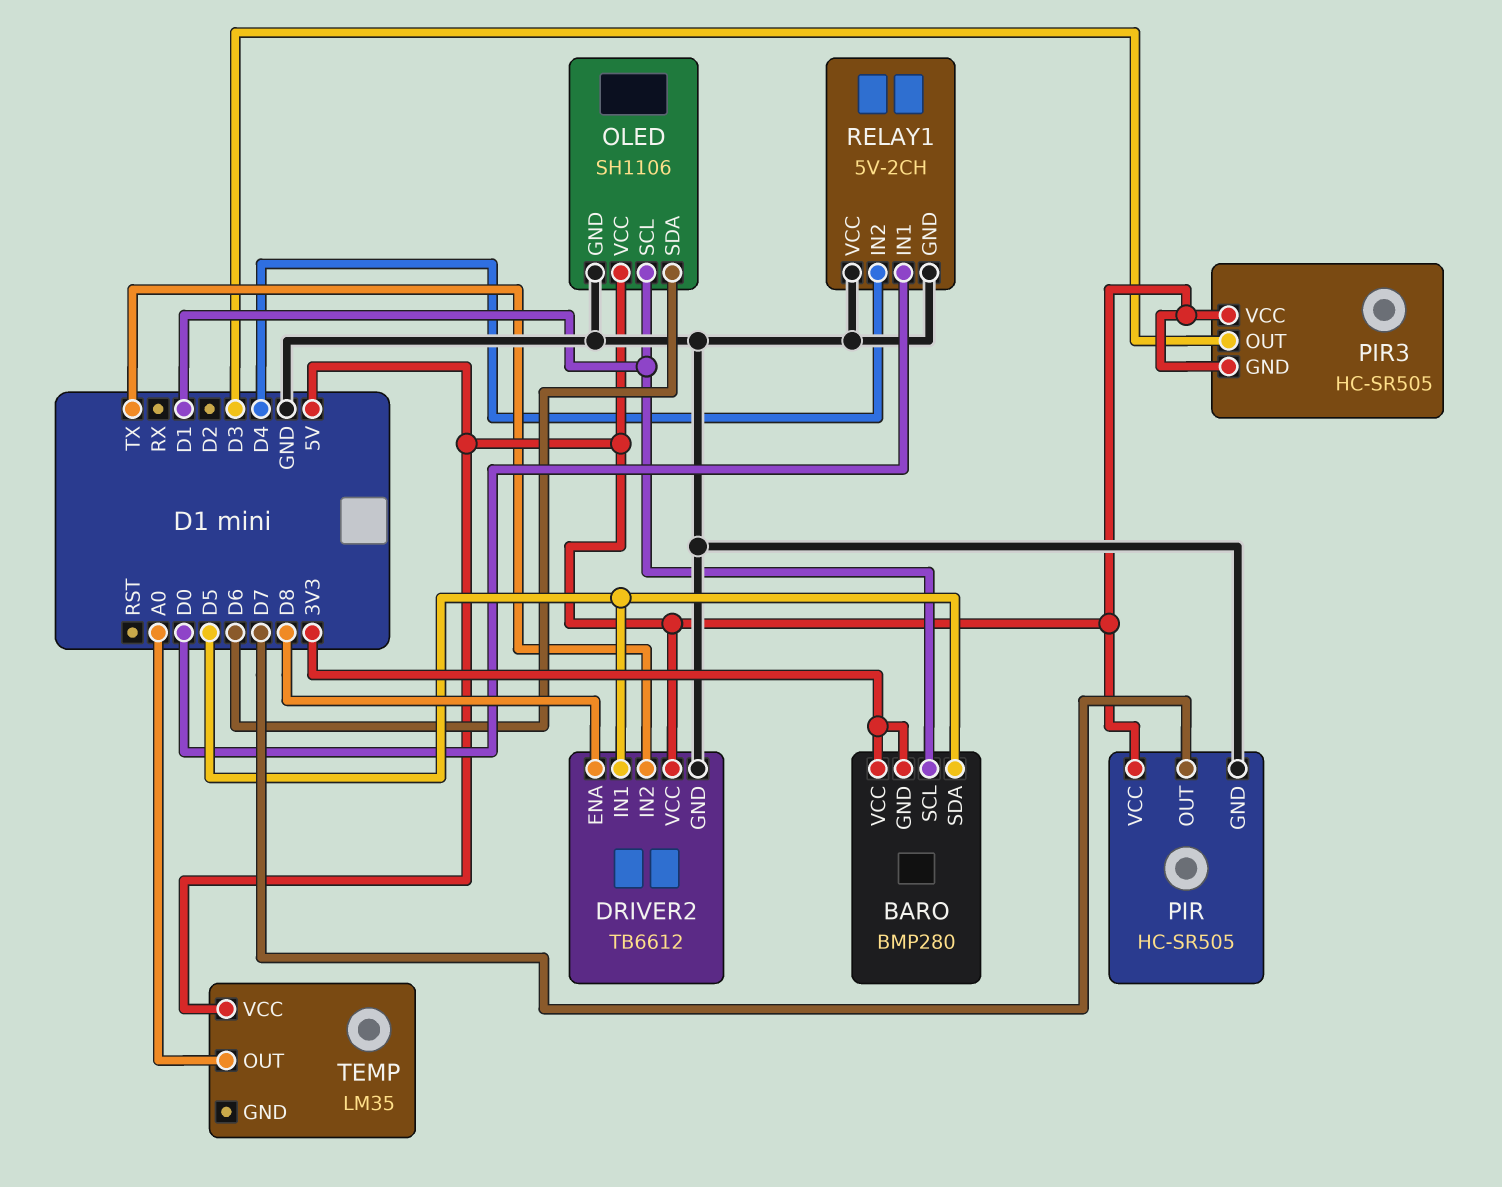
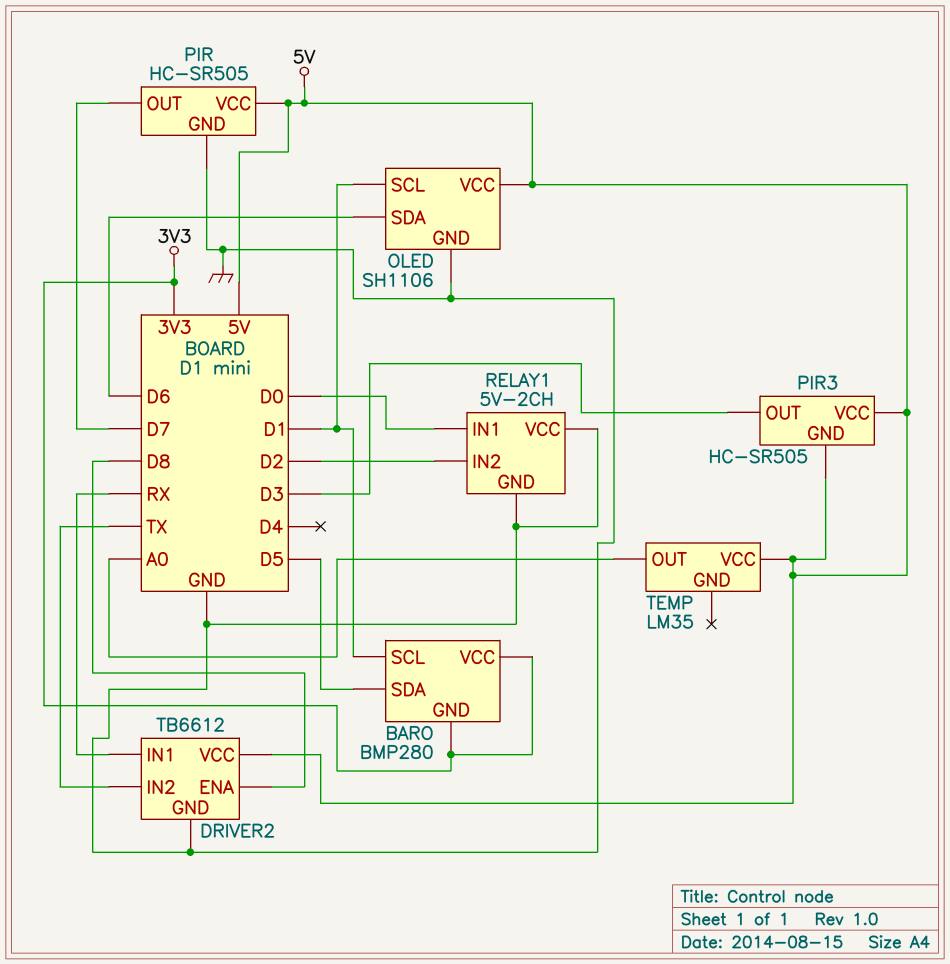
DRIVER2 pin IN1: D5 -> RX
RELAY1 pin IN2: D4 -> D2

